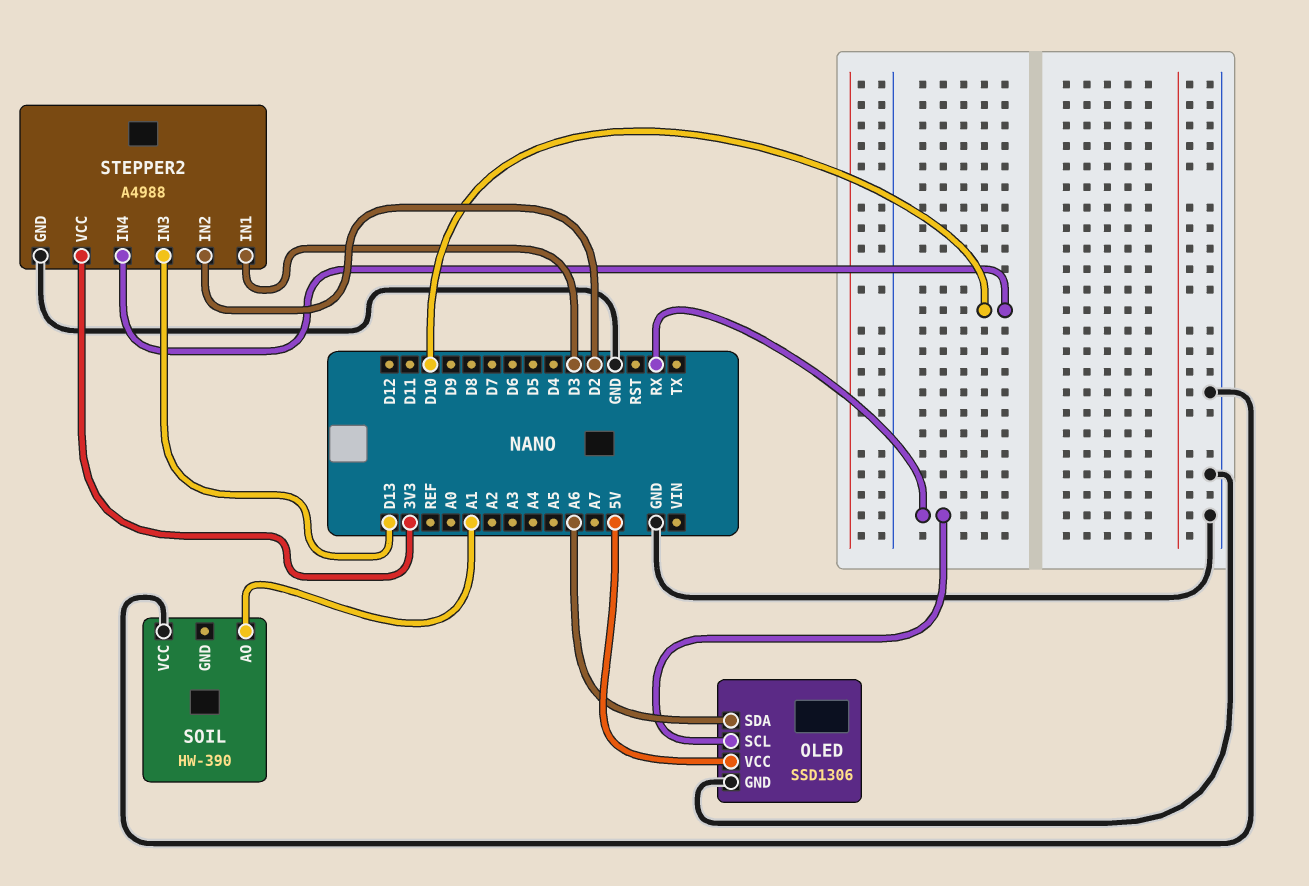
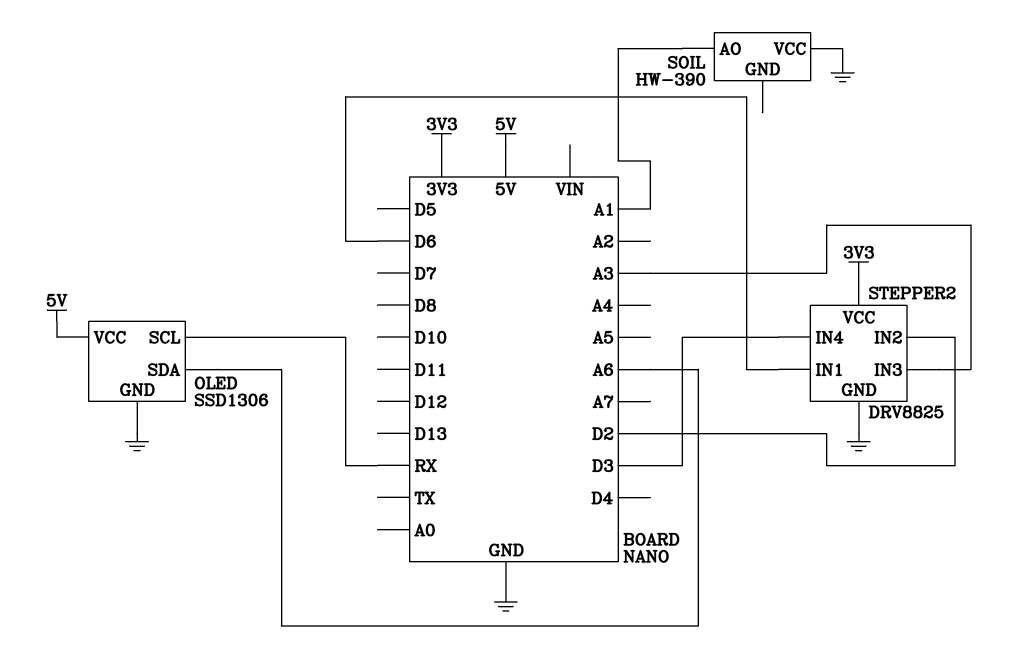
STEPPER2: A4988 -> DRV8825
STEPPER2 pin IN1: D3 -> D6
STEPPER2 pin IN3: D13 -> A3
STEPPER2 pin IN4: D10 -> D3

